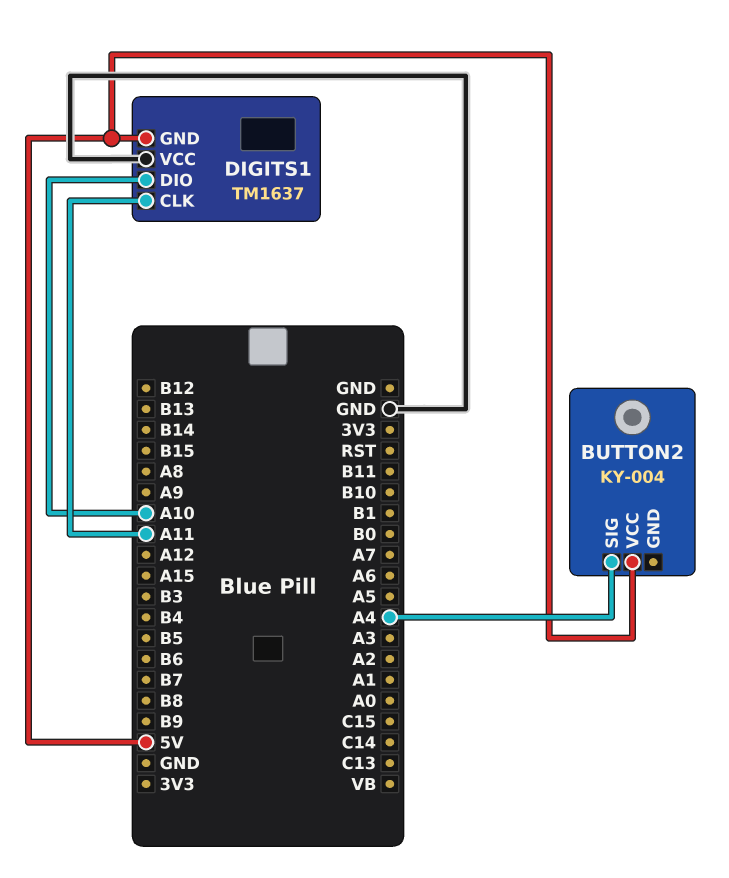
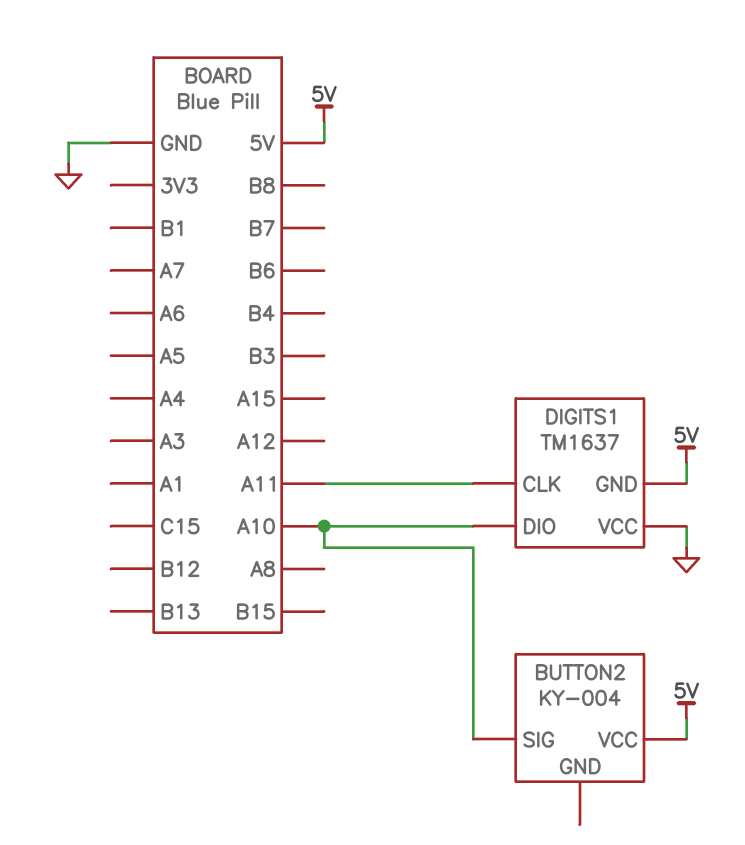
BUTTON2 pin SIG: A4 -> A10

